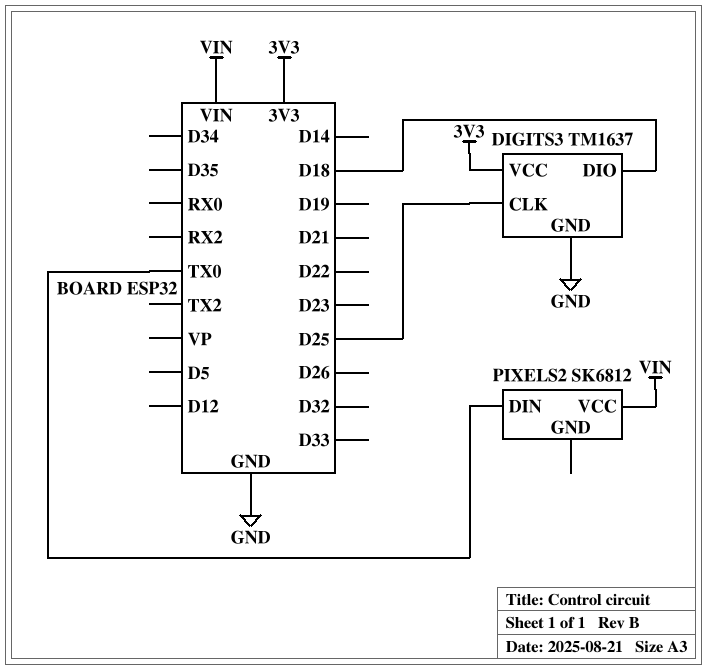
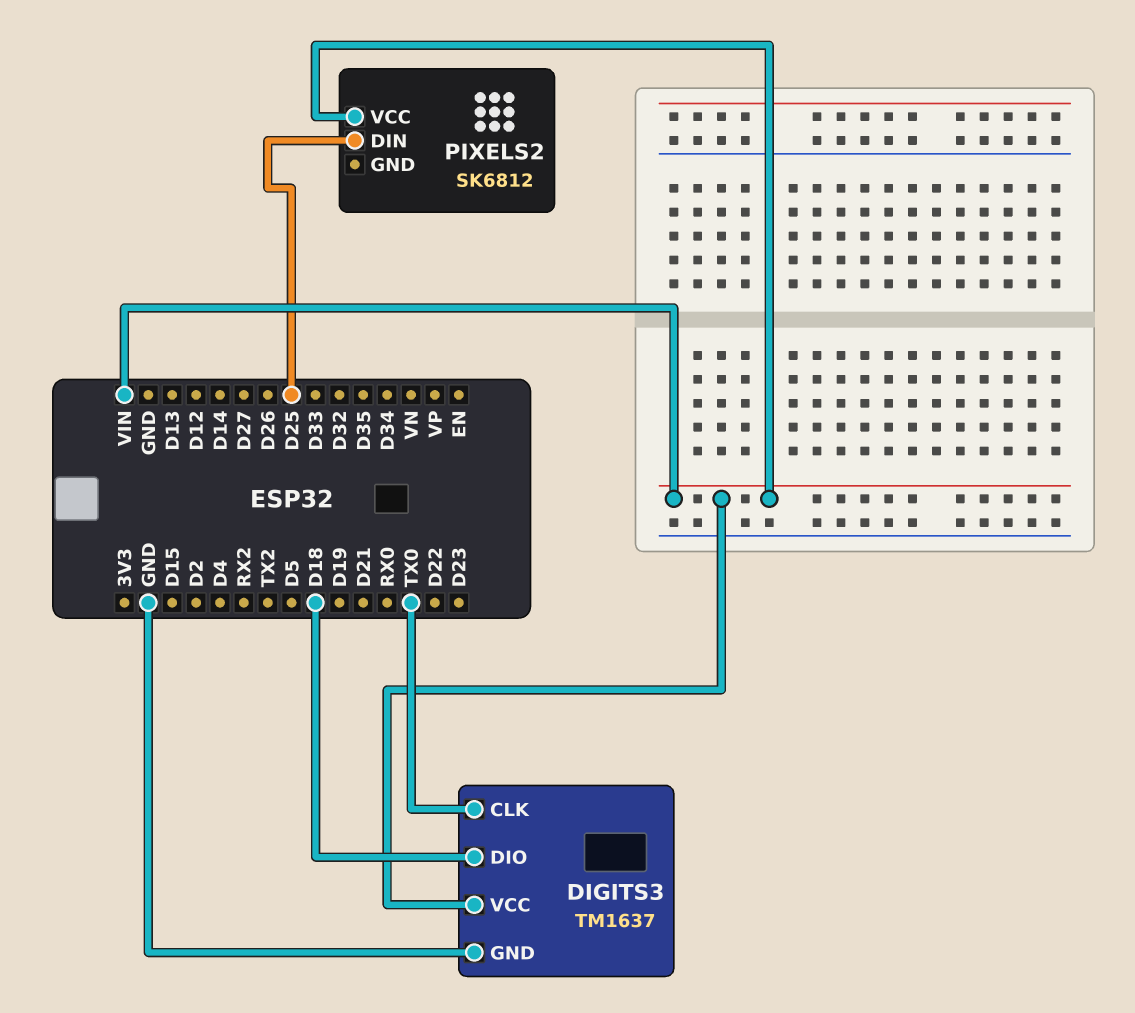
DIGITS3 pin CLK: D25 -> TX0
DIGITS3 pin VCC: 3V3 -> VIN
PIXELS2 pin DIN: TX0 -> D25

